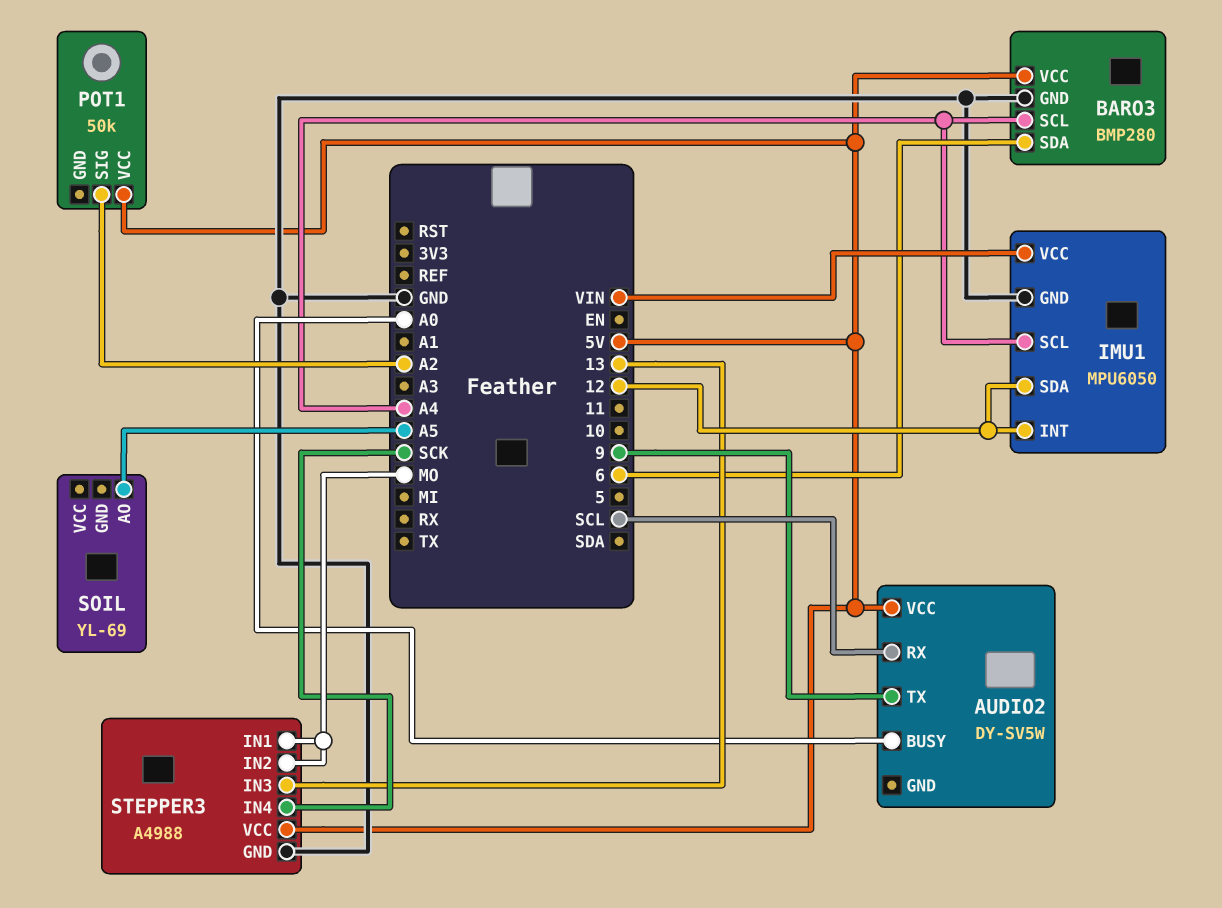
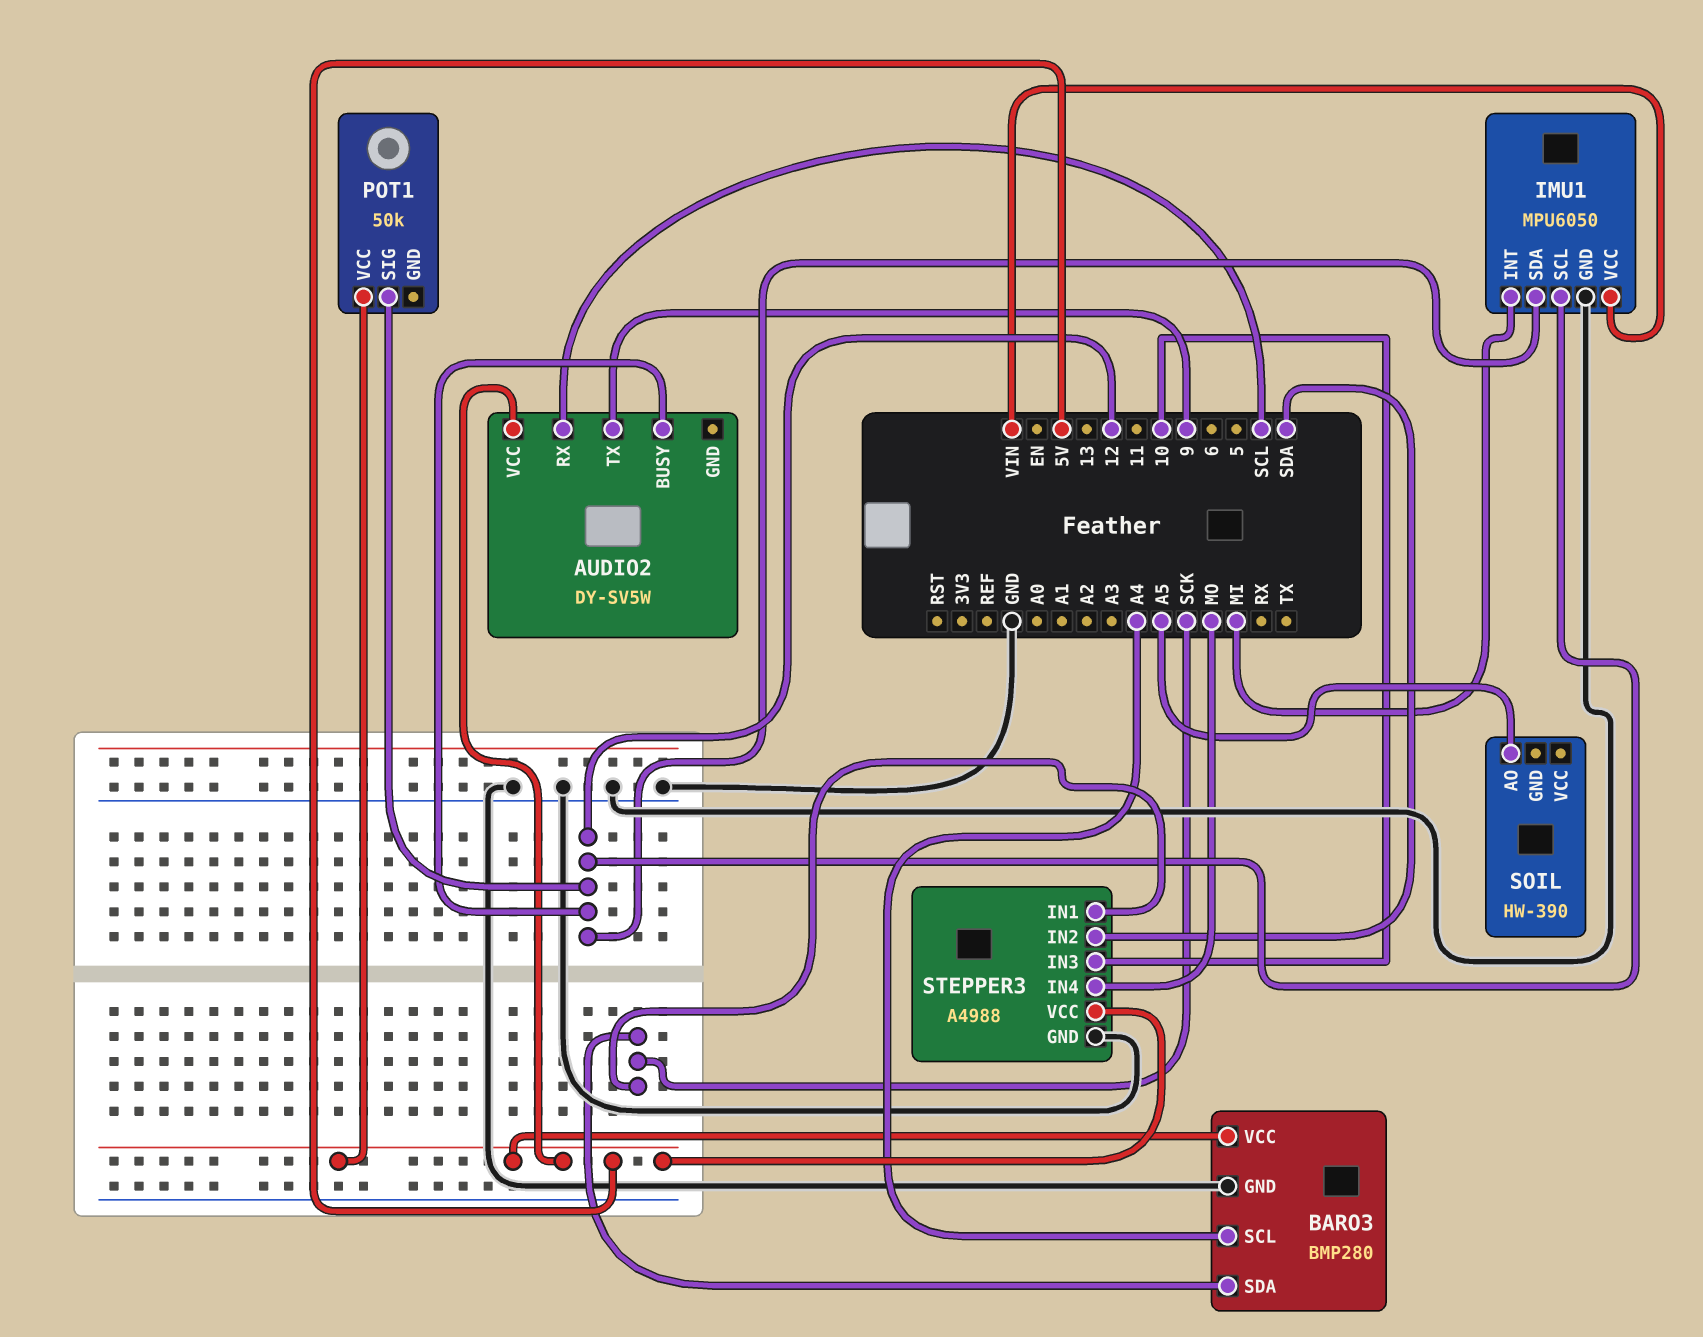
AUDIO2 pin BUSY: A0 -> 12
BARO3 pin SDA: 6 -> SCK
IMU1 pin INT: 12 -> MI
IMU1 pin SCL: A4 -> 12
POT1 pin SIG: A2 -> 12
SOIL: YL-69 -> HW-390
STEPPER3 pin IN1: MO -> SCK
STEPPER3 pin IN2: MO -> SDA
STEPPER3 pin IN3: 13 -> 10
STEPPER3 pin IN4: SCK -> MO

